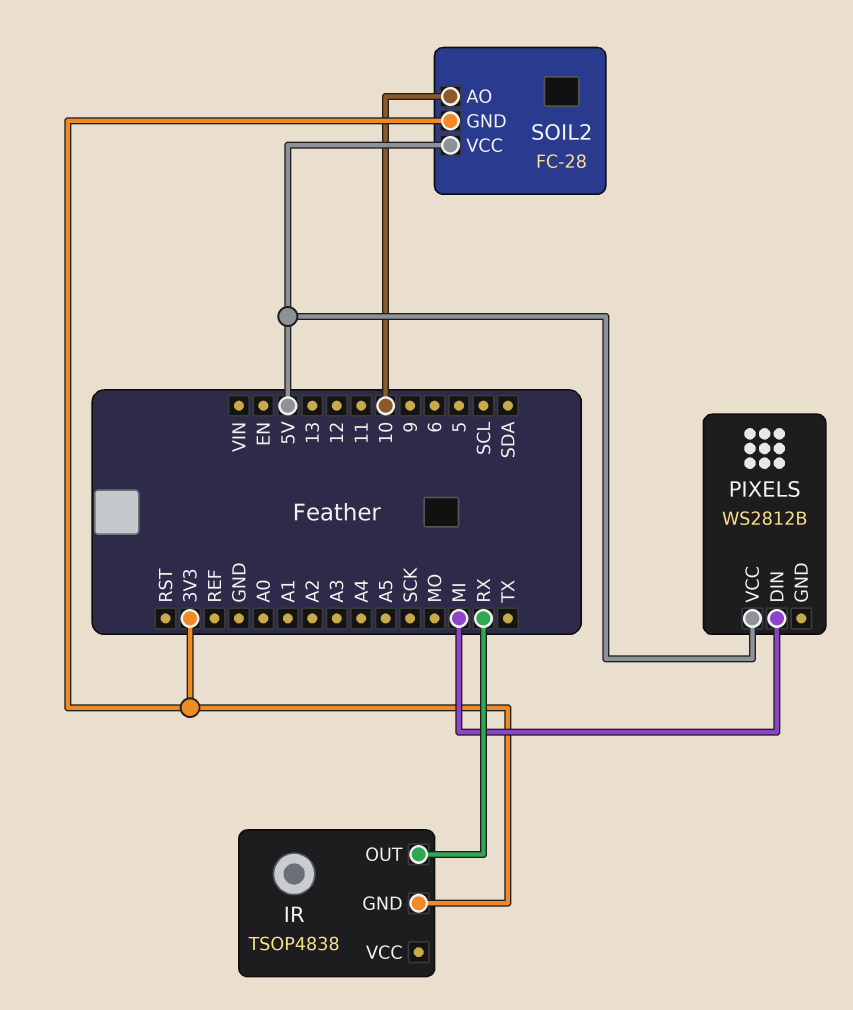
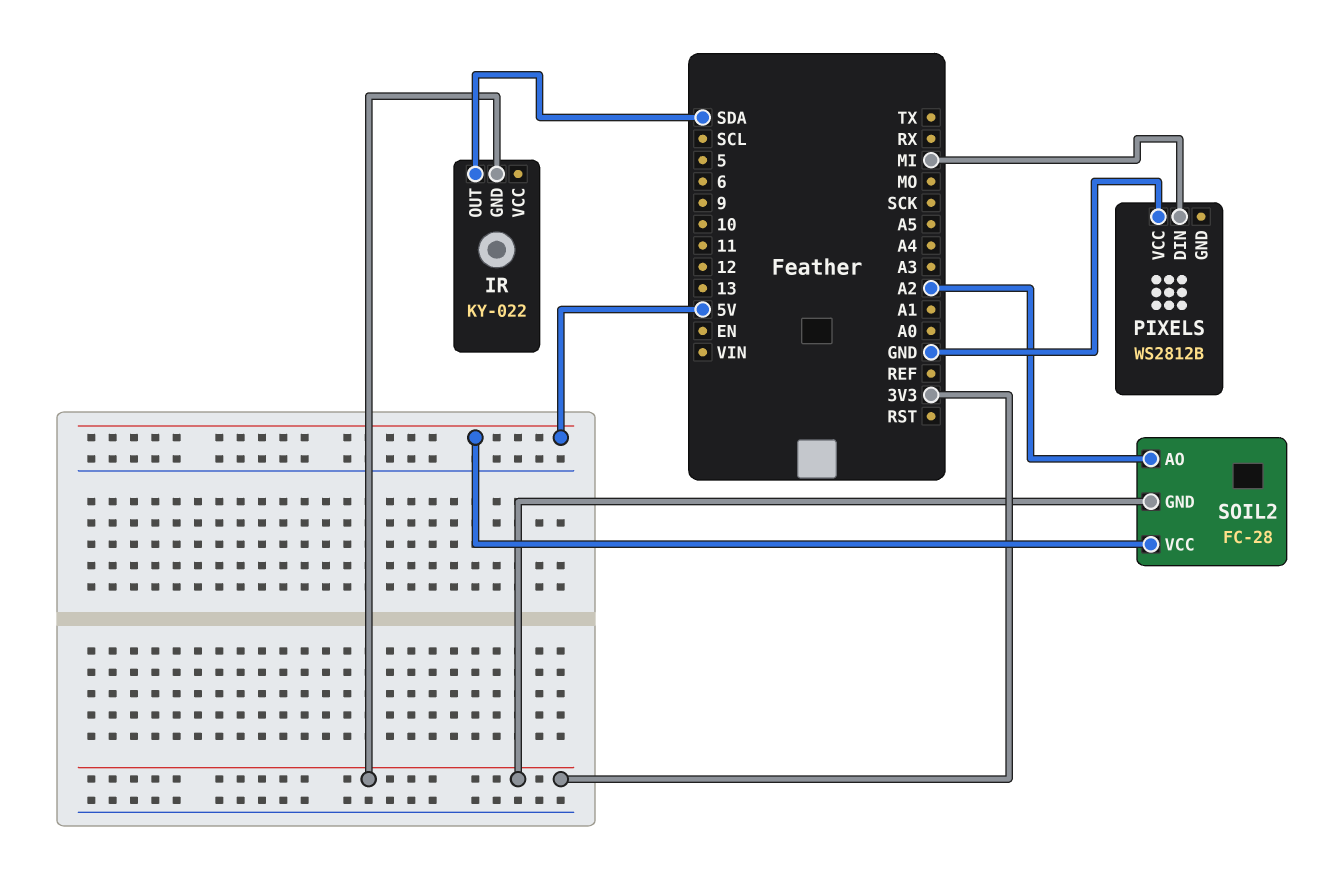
IR: TSOP4838 -> KY-022
IR pin OUT: RX -> SDA
PIXELS pin VCC: 5V -> GND
SOIL2 pin AO: 10 -> A2

